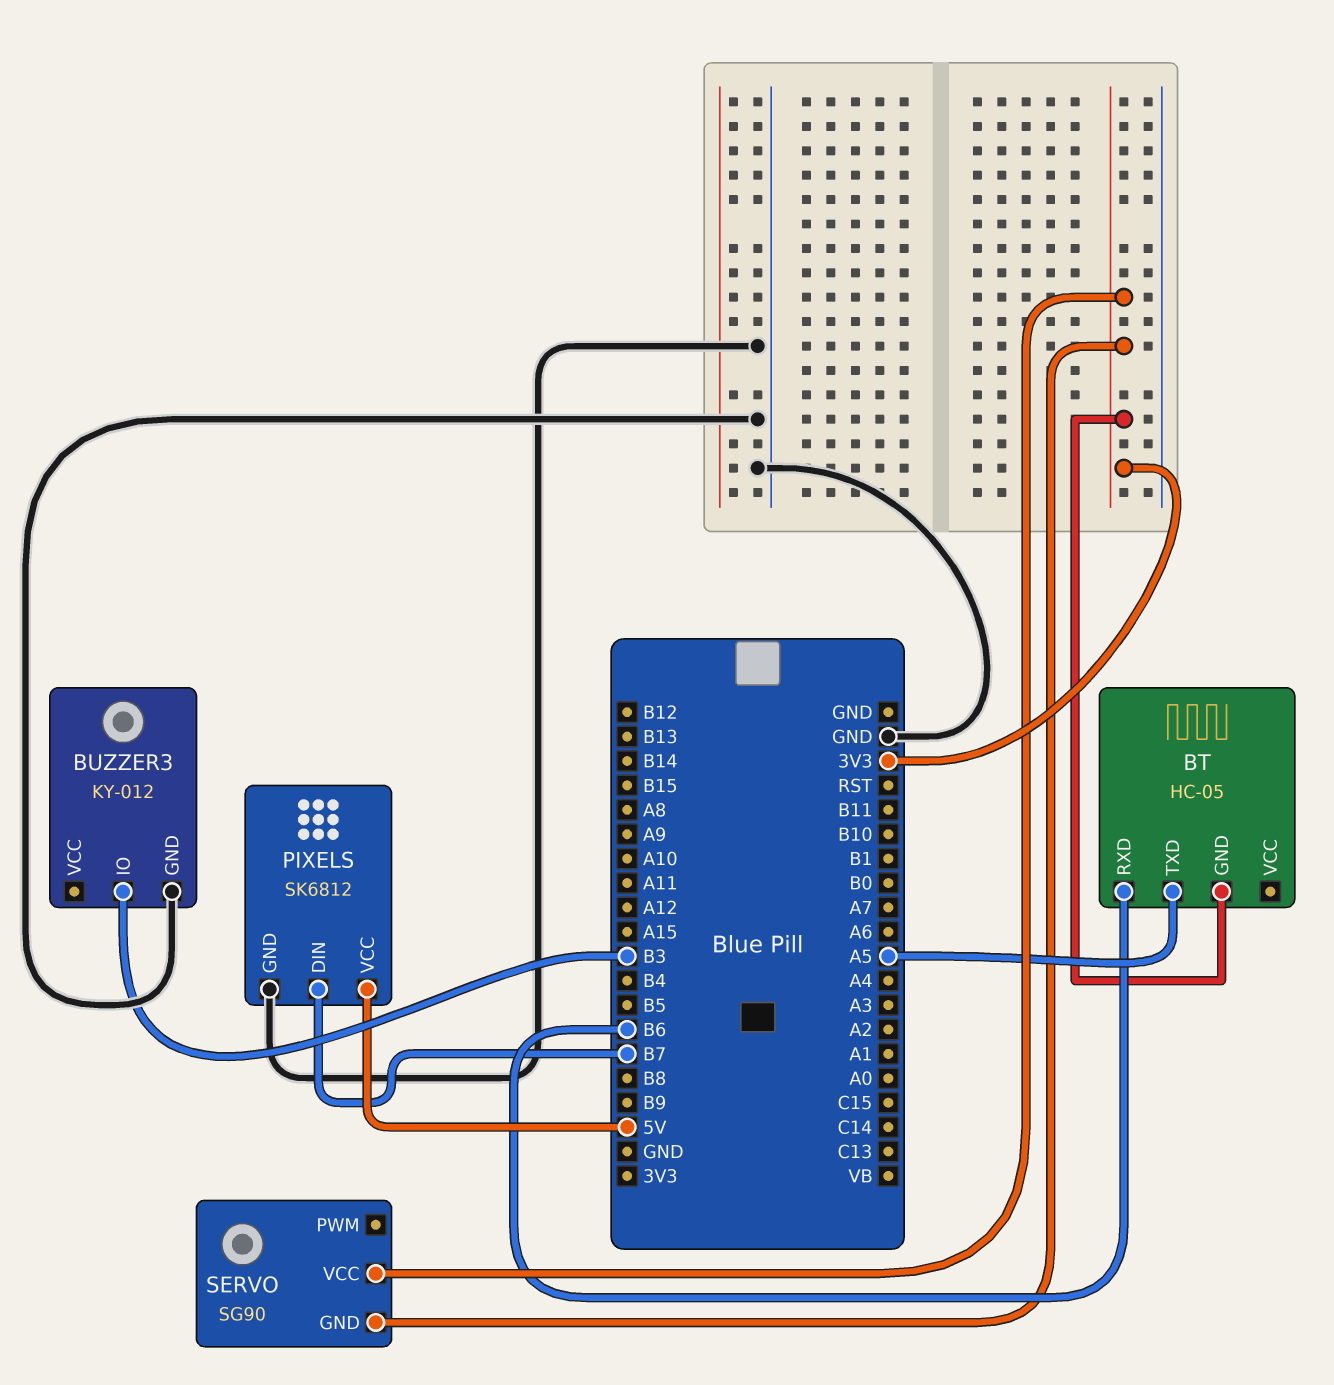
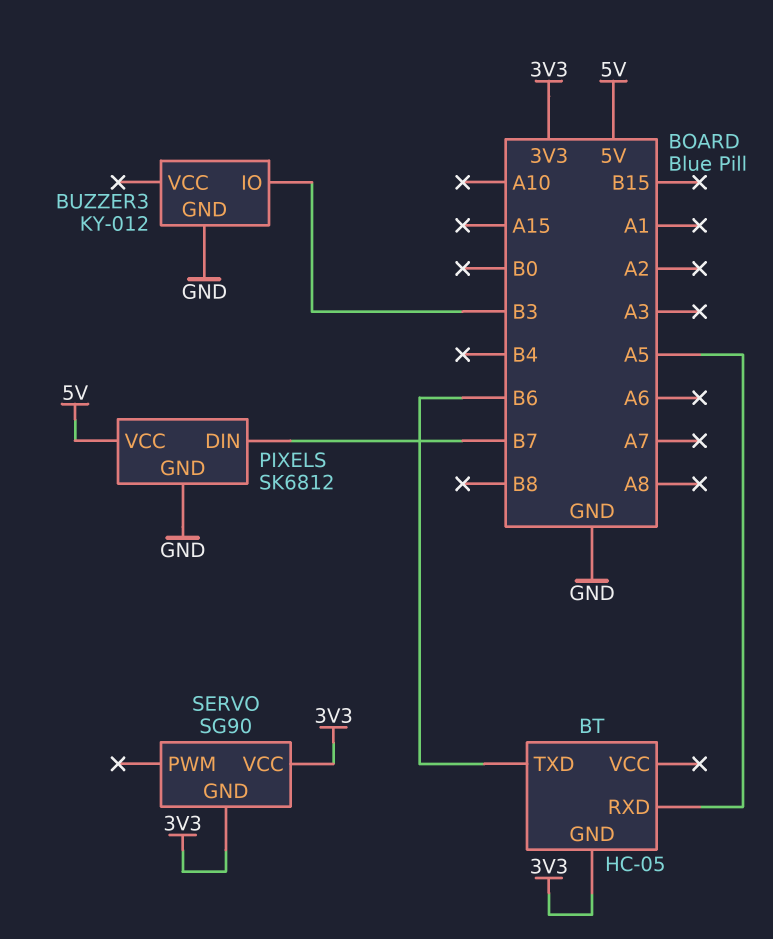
BT pin RXD: B6 -> A5
BT pin TXD: A5 -> B6

